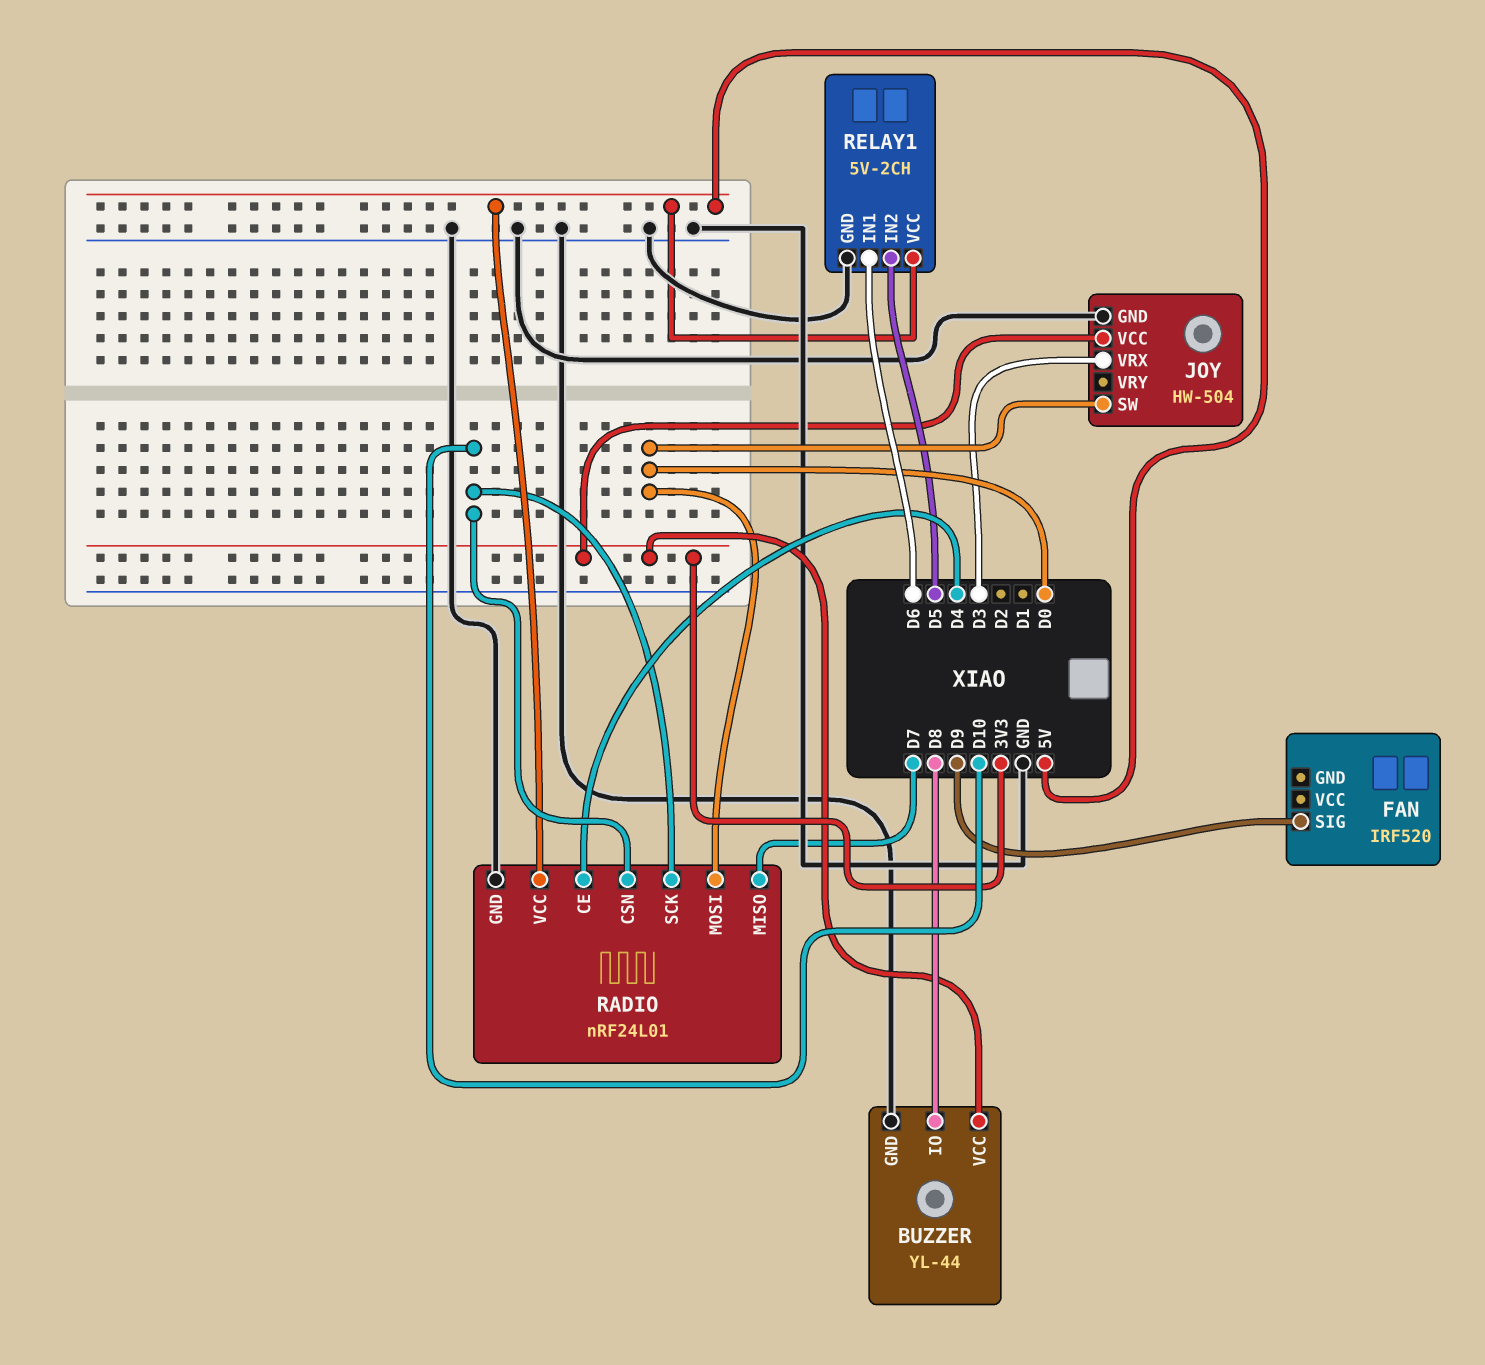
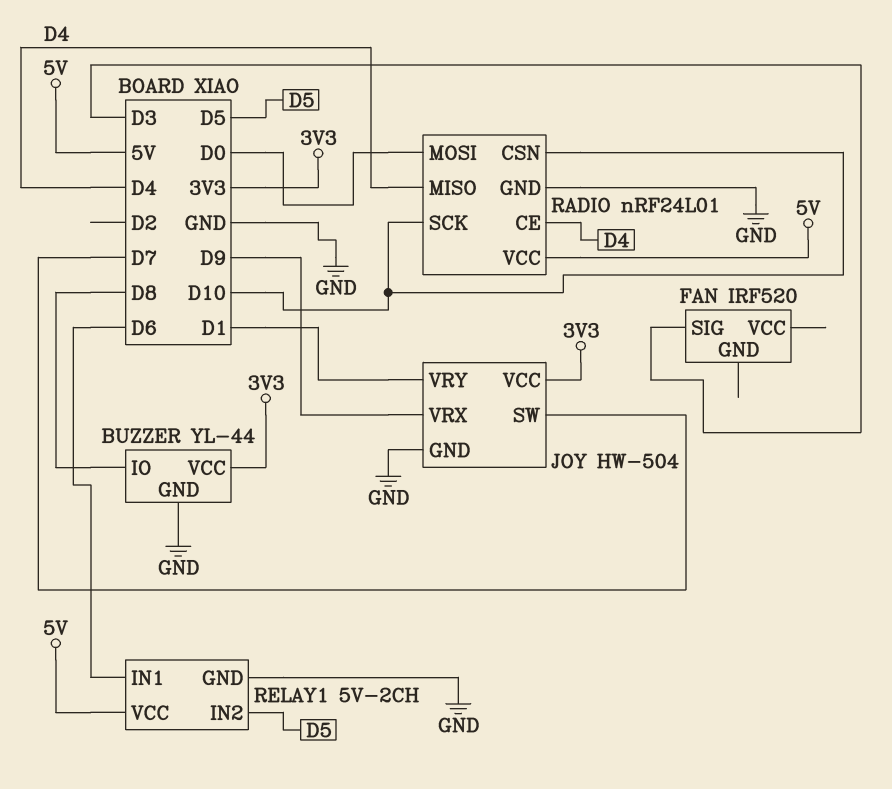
FAN pin SIG: D9 -> D3
JOY pin SW: D0 -> D7
JOY pin VRX: D3 -> D9
JOY pin VRY: none -> D1
RADIO pin MISO: D7 -> D4

